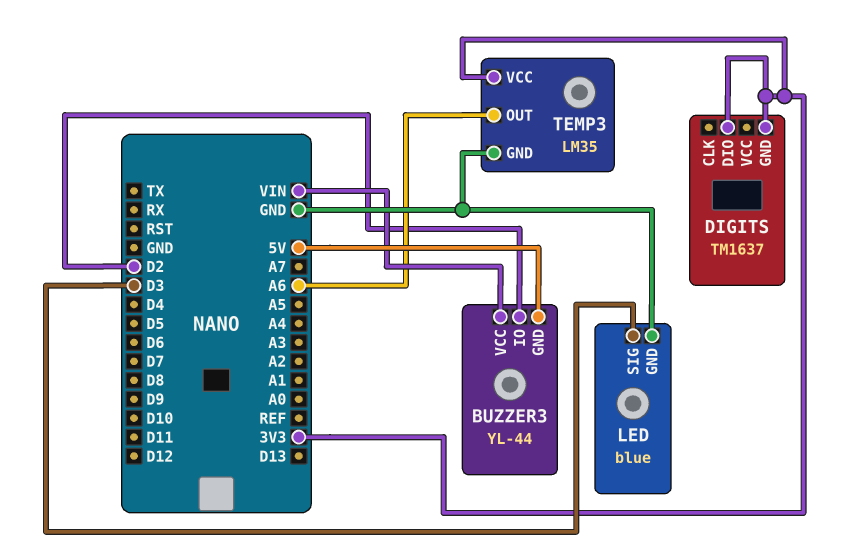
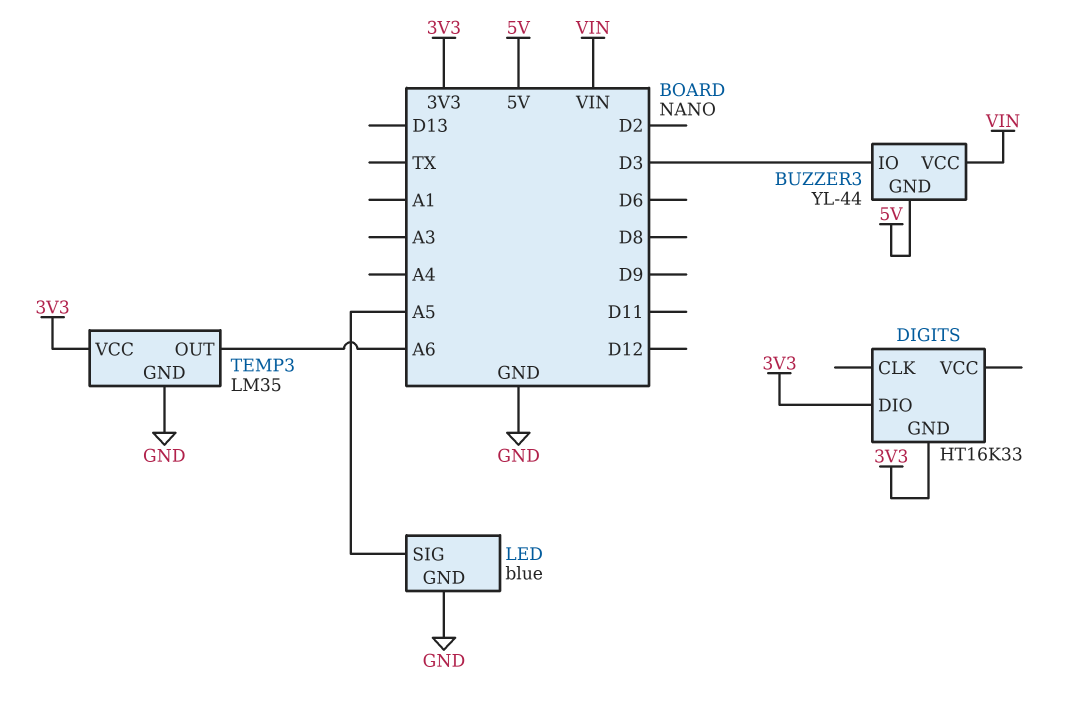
BUZZER3 pin IO: D2 -> D3
DIGITS: TM1637 -> HT16K33
LED pin SIG: D3 -> A5

